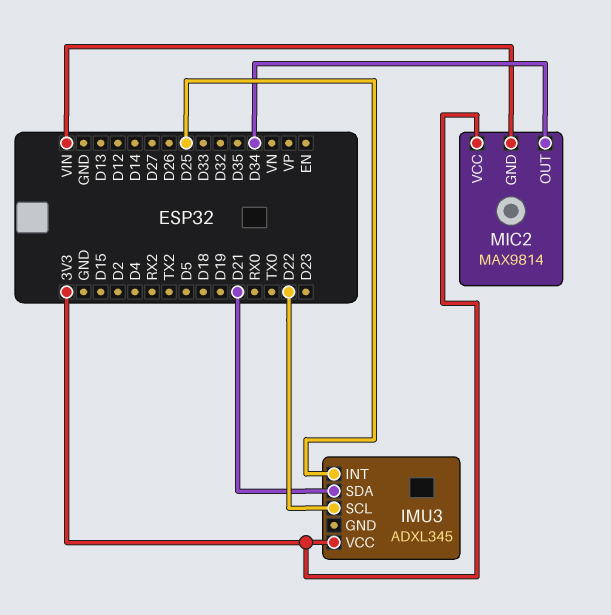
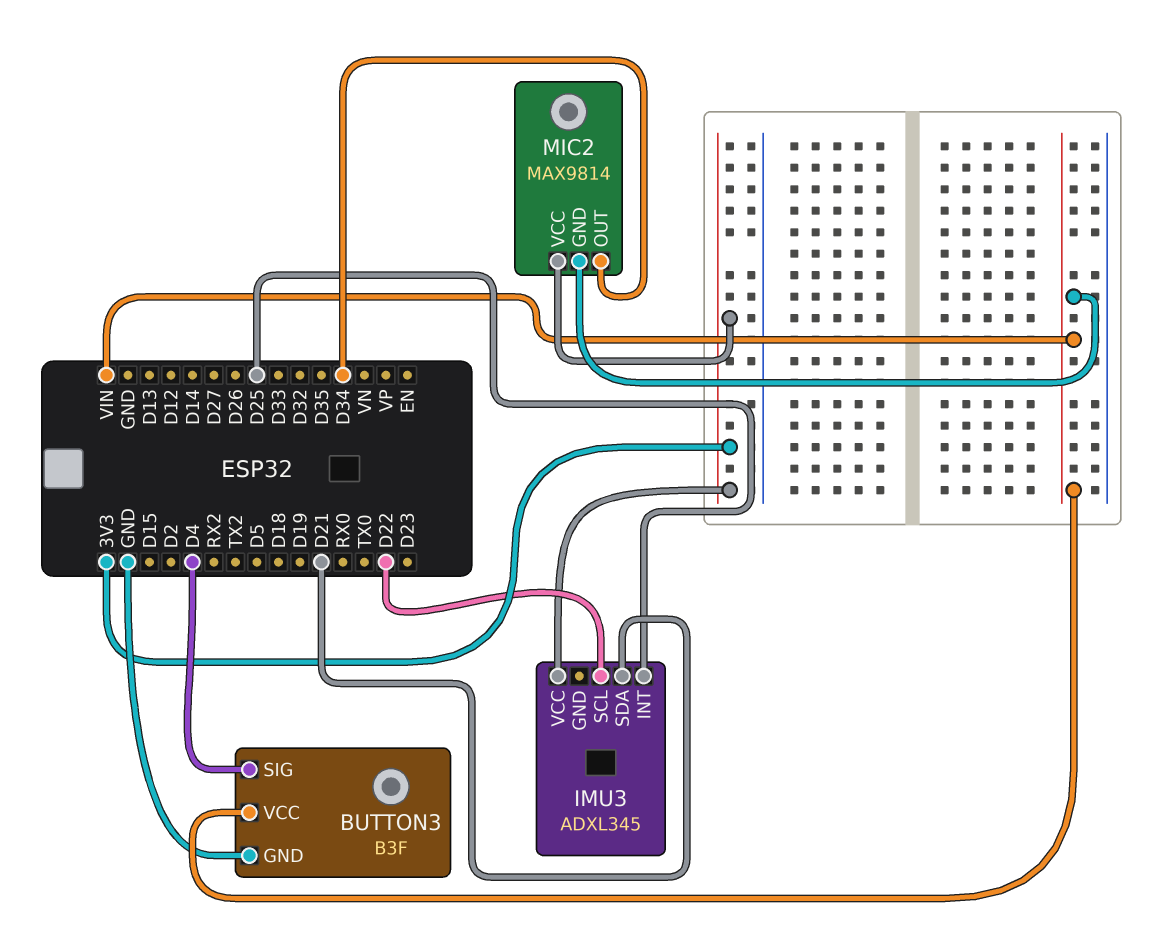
BUTTON3: none -> B3F
BUTTON3 pin GND: none -> GND
BUTTON3 pin SIG: none -> D4
BUTTON3 pin VCC: none -> VIN

